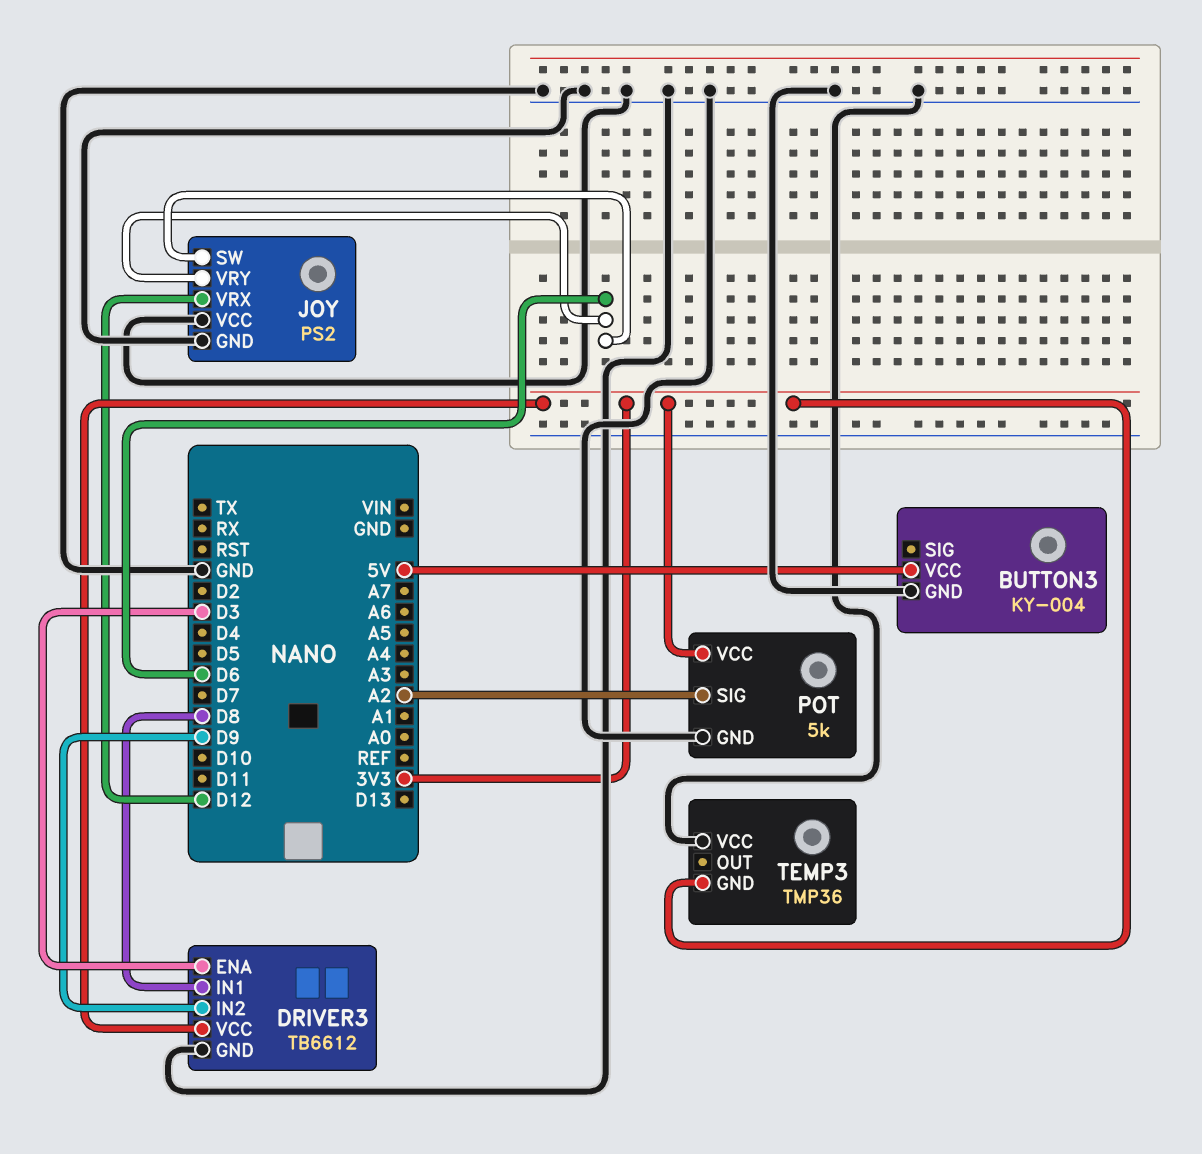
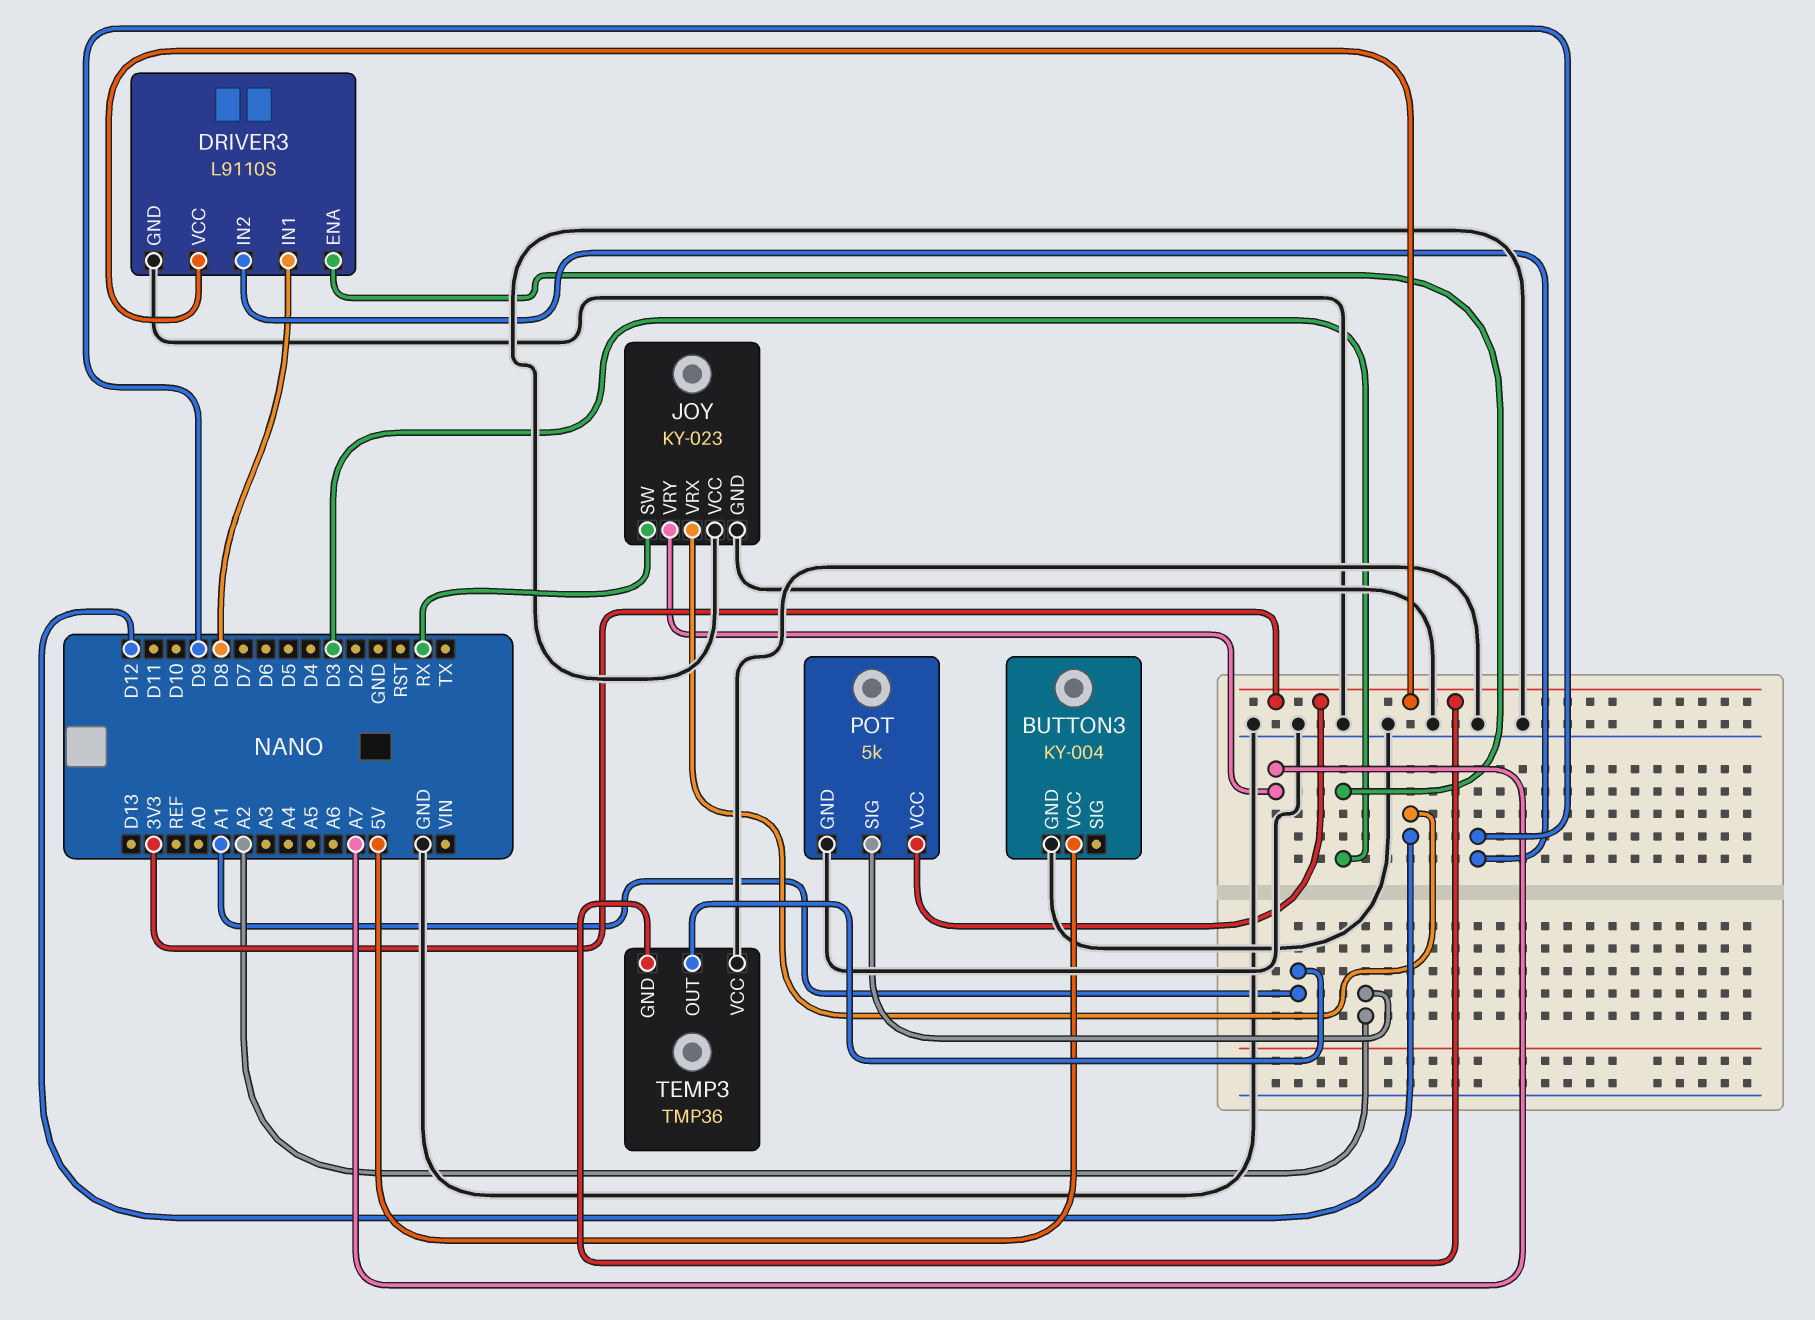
DRIVER3: TB6612 -> L9110S
JOY: PS2 -> KY-023
JOY pin SW: D6 -> RX
JOY pin VRY: D6 -> A7
TEMP3 pin OUT: none -> A1

